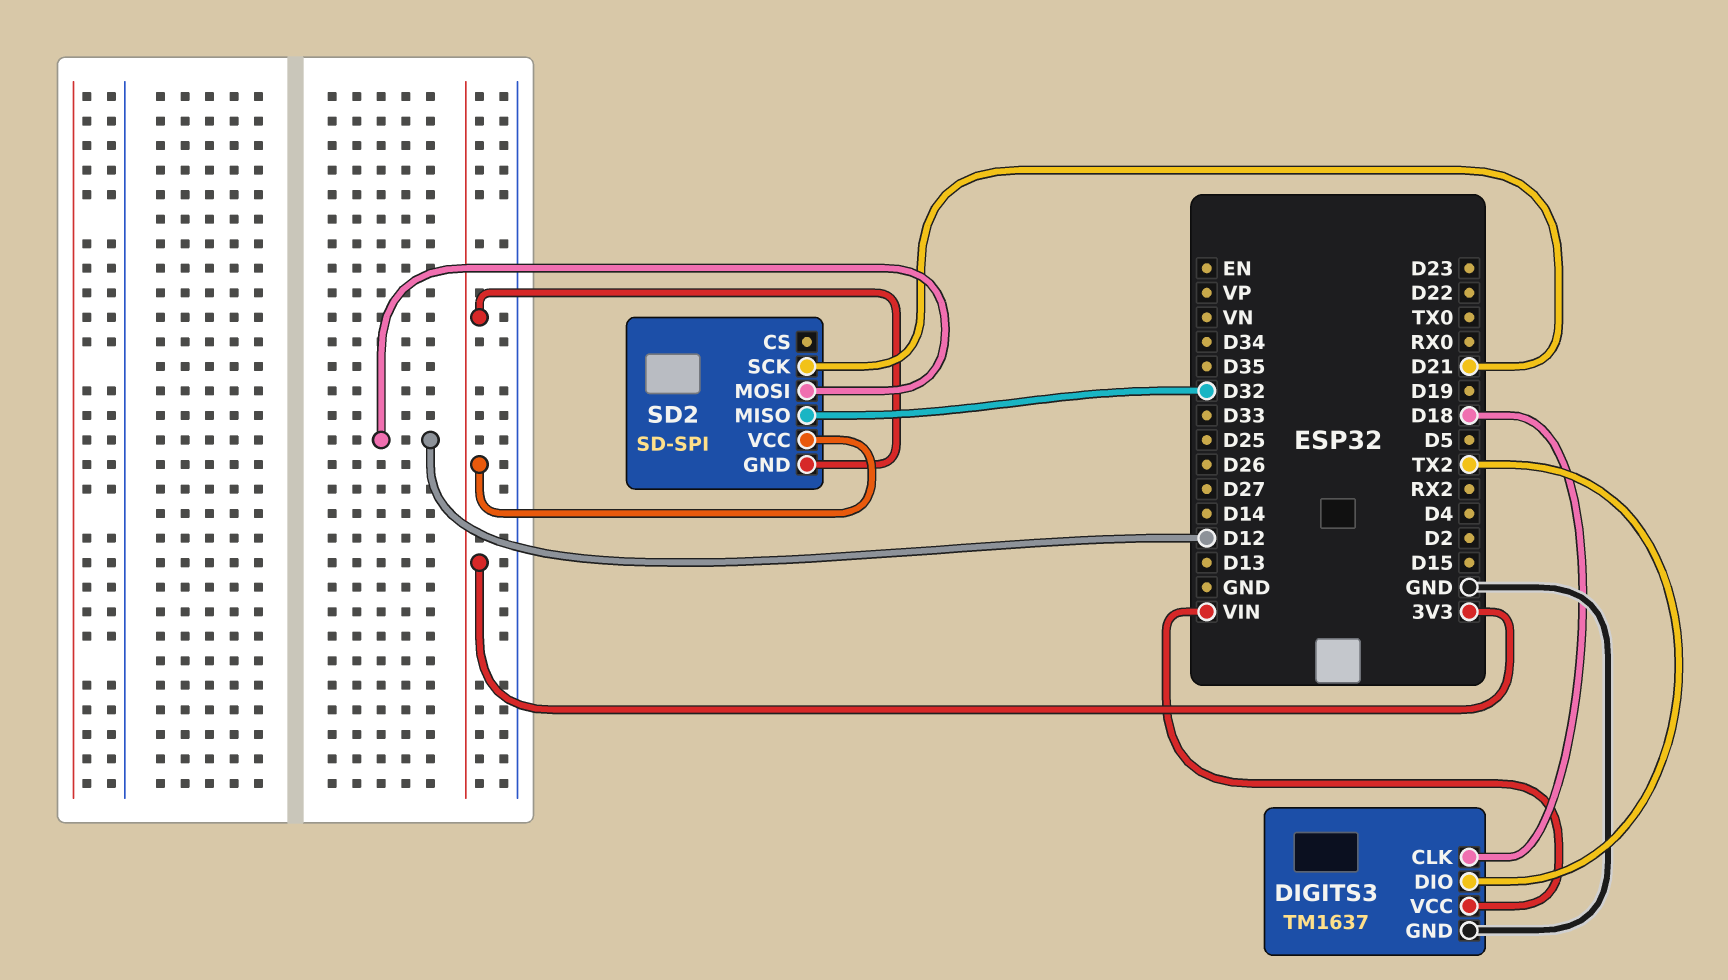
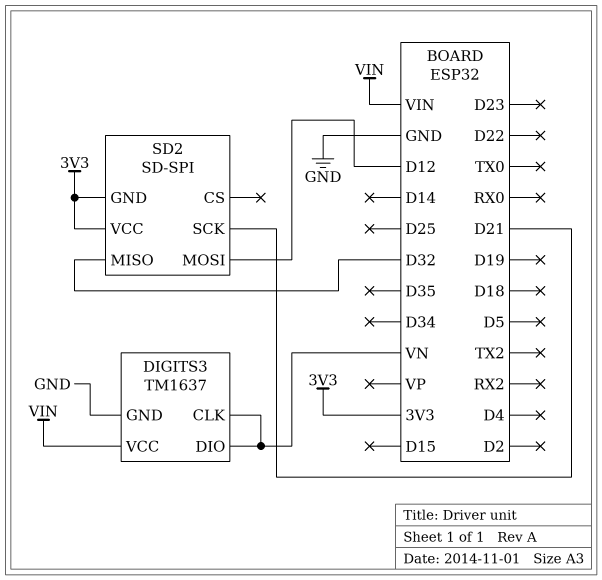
DIGITS3 pin CLK: D18 -> VN
DIGITS3 pin DIO: TX2 -> VN

